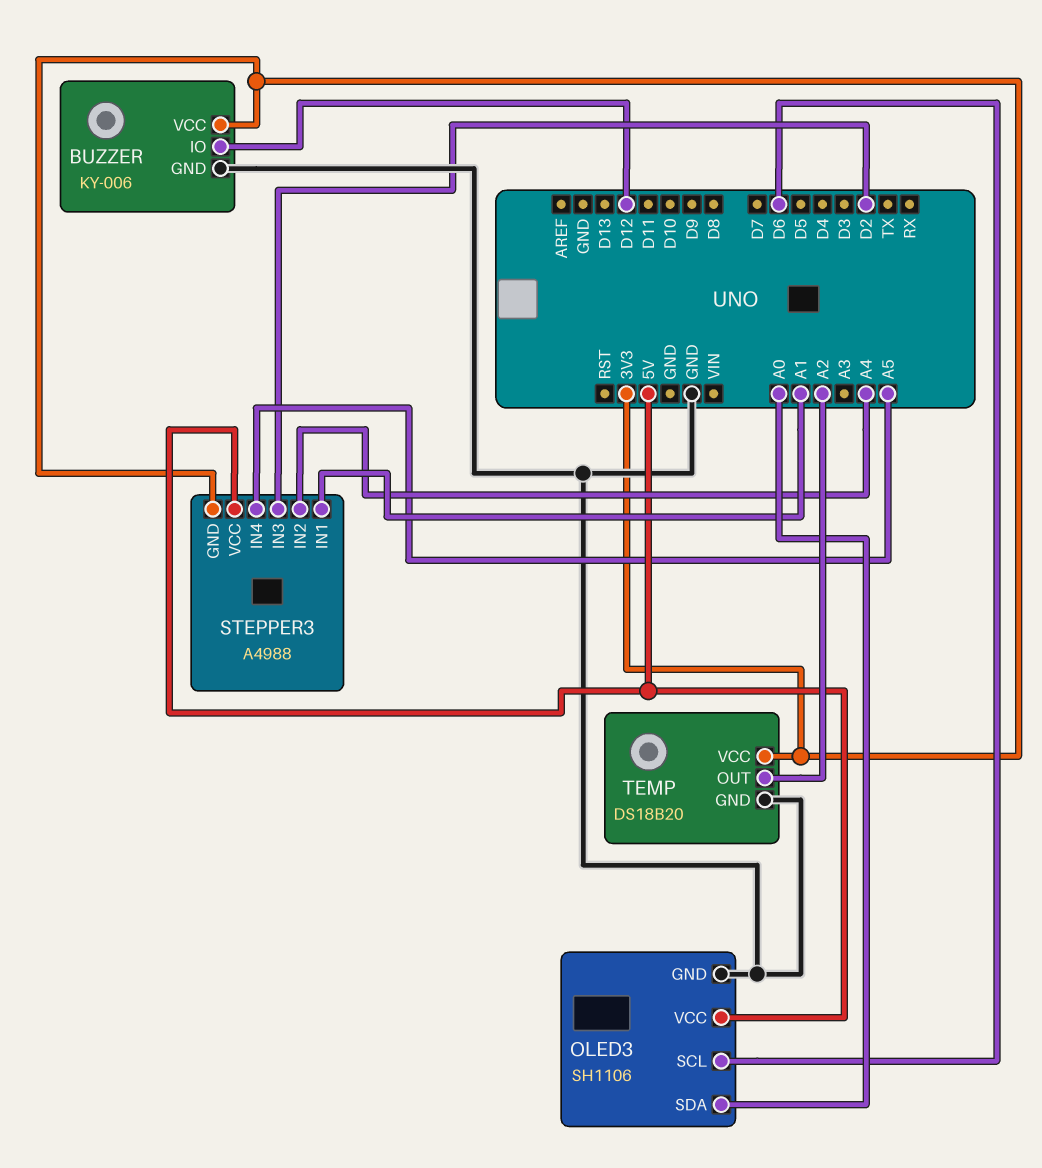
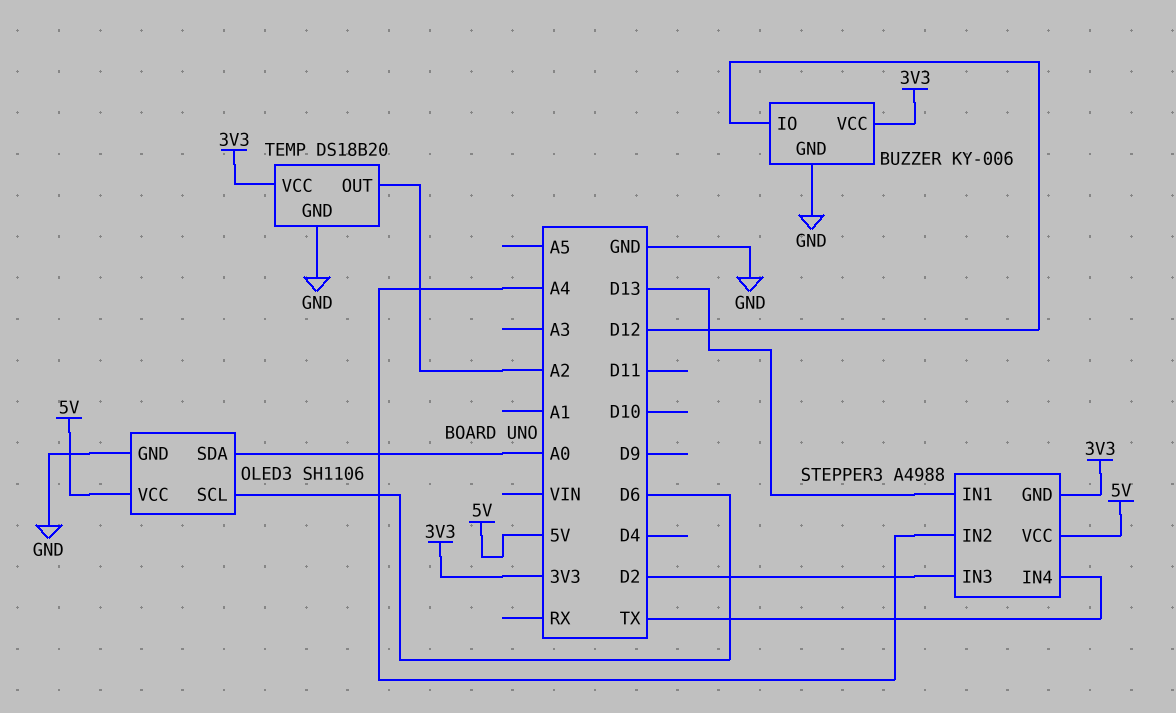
STEPPER3 pin IN1: A1 -> D13
STEPPER3 pin IN4: A5 -> TX

